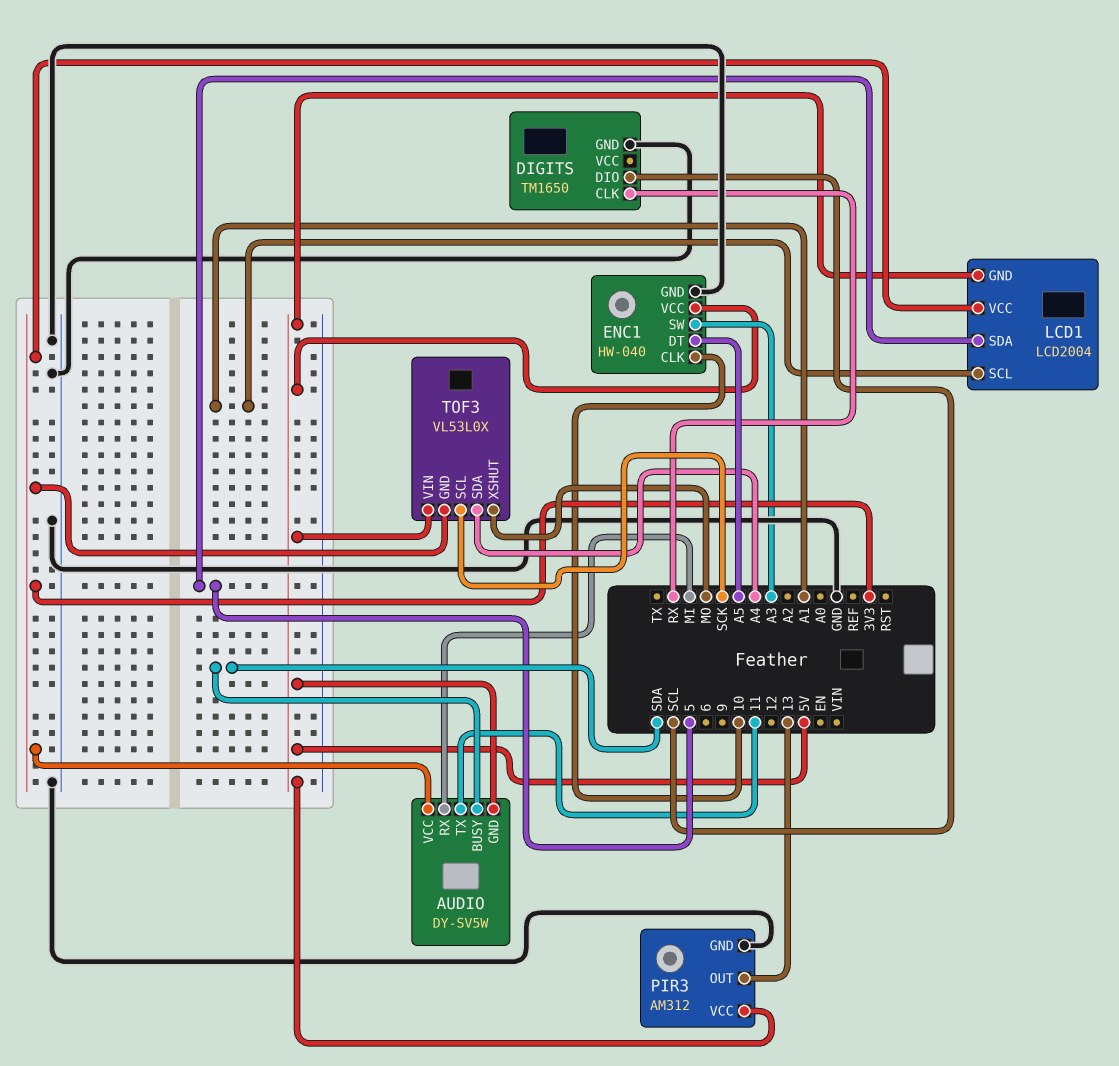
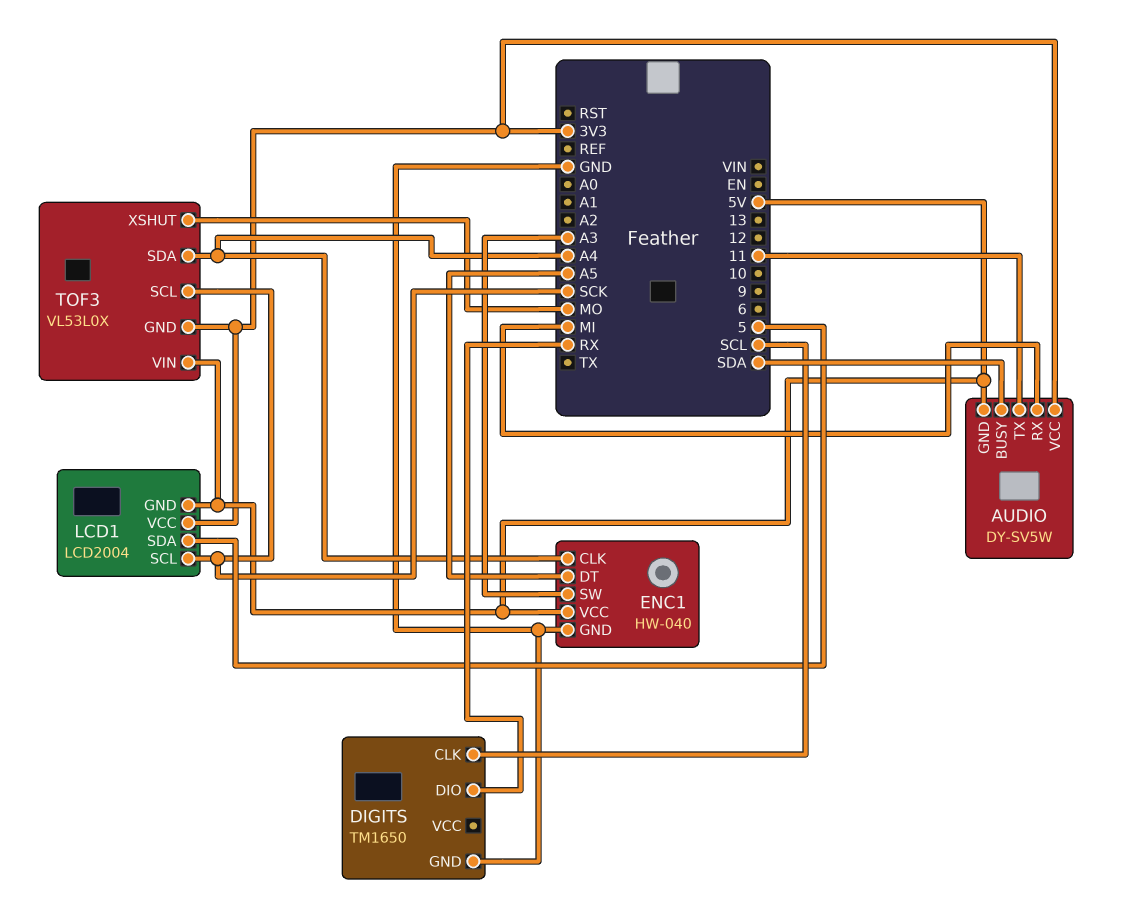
DIGITS pin CLK: RX -> SCL
DIGITS pin DIO: SCL -> RX
ENC1 pin CLK: 10 -> A4
LCD1 pin SCL: A1 -> SCK
PIR3: AM312 -> none
PIR3 pin GND: GND -> none
PIR3 pin OUT: 13 -> none
PIR3 pin VCC: 5V -> none

